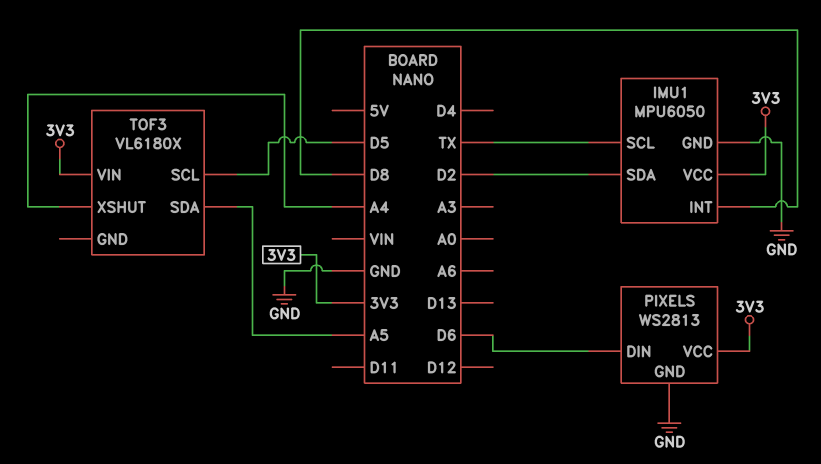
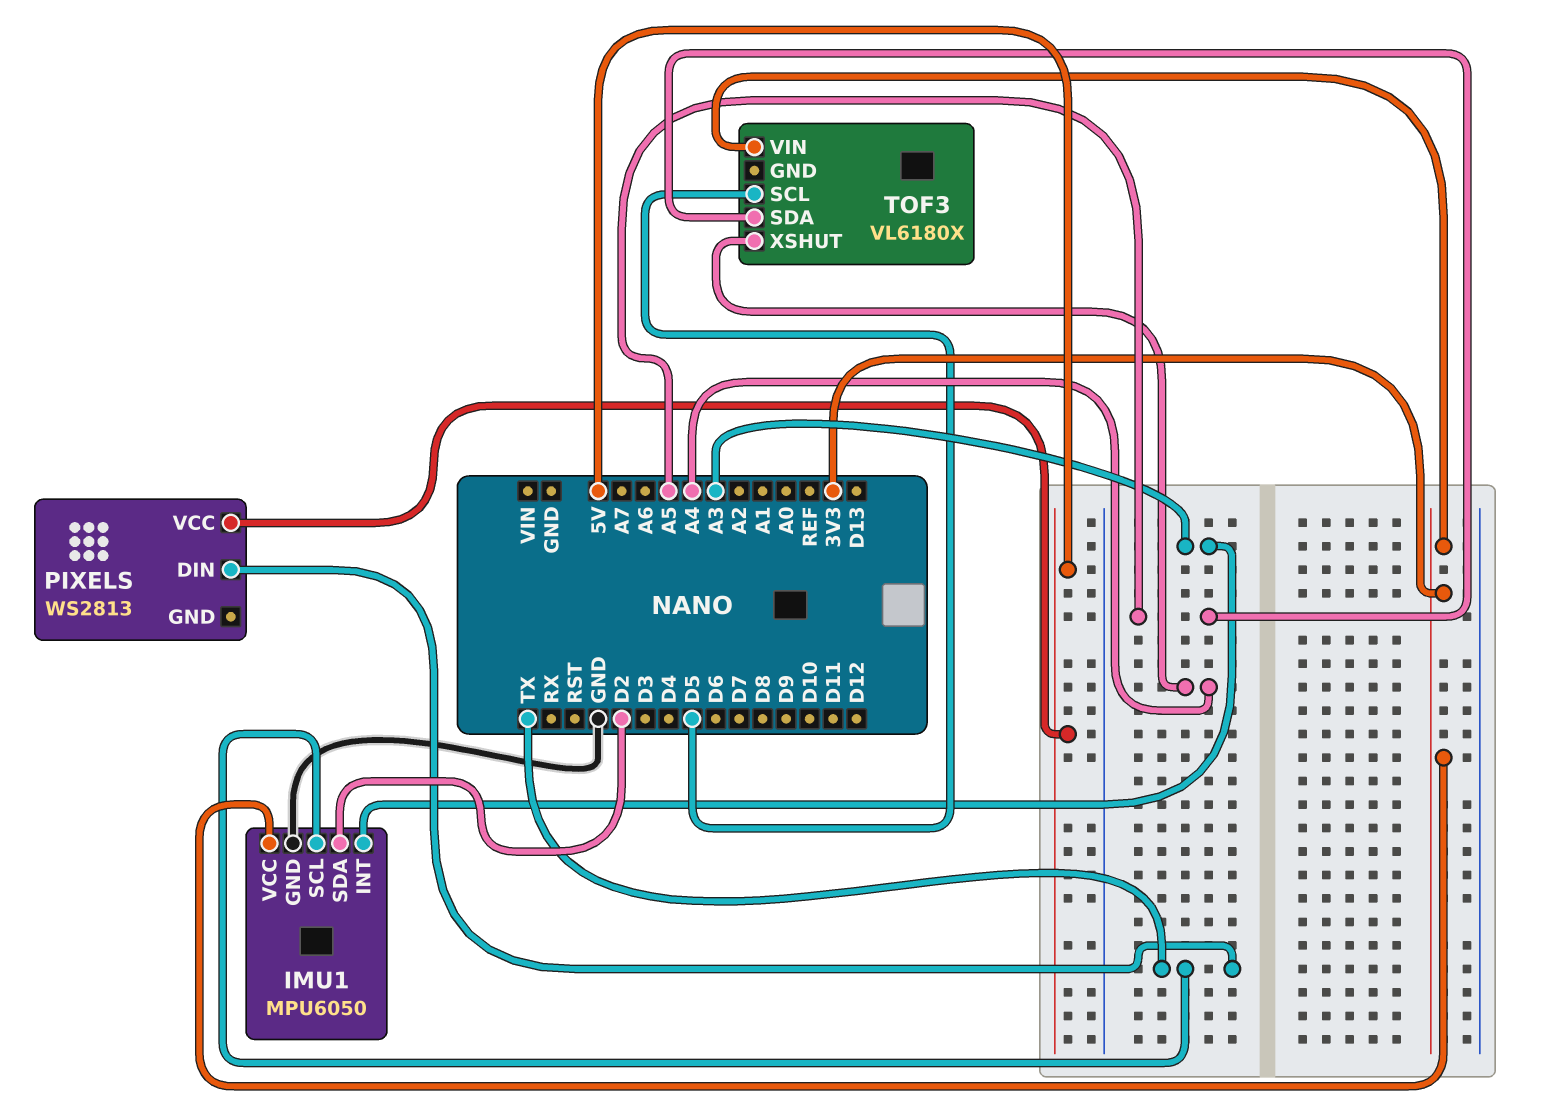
IMU1 pin INT: D8 -> A3
PIXELS pin DIN: D6 -> TX
PIXELS pin GND: GND -> none
PIXELS pin VCC: 3V3 -> 5V

